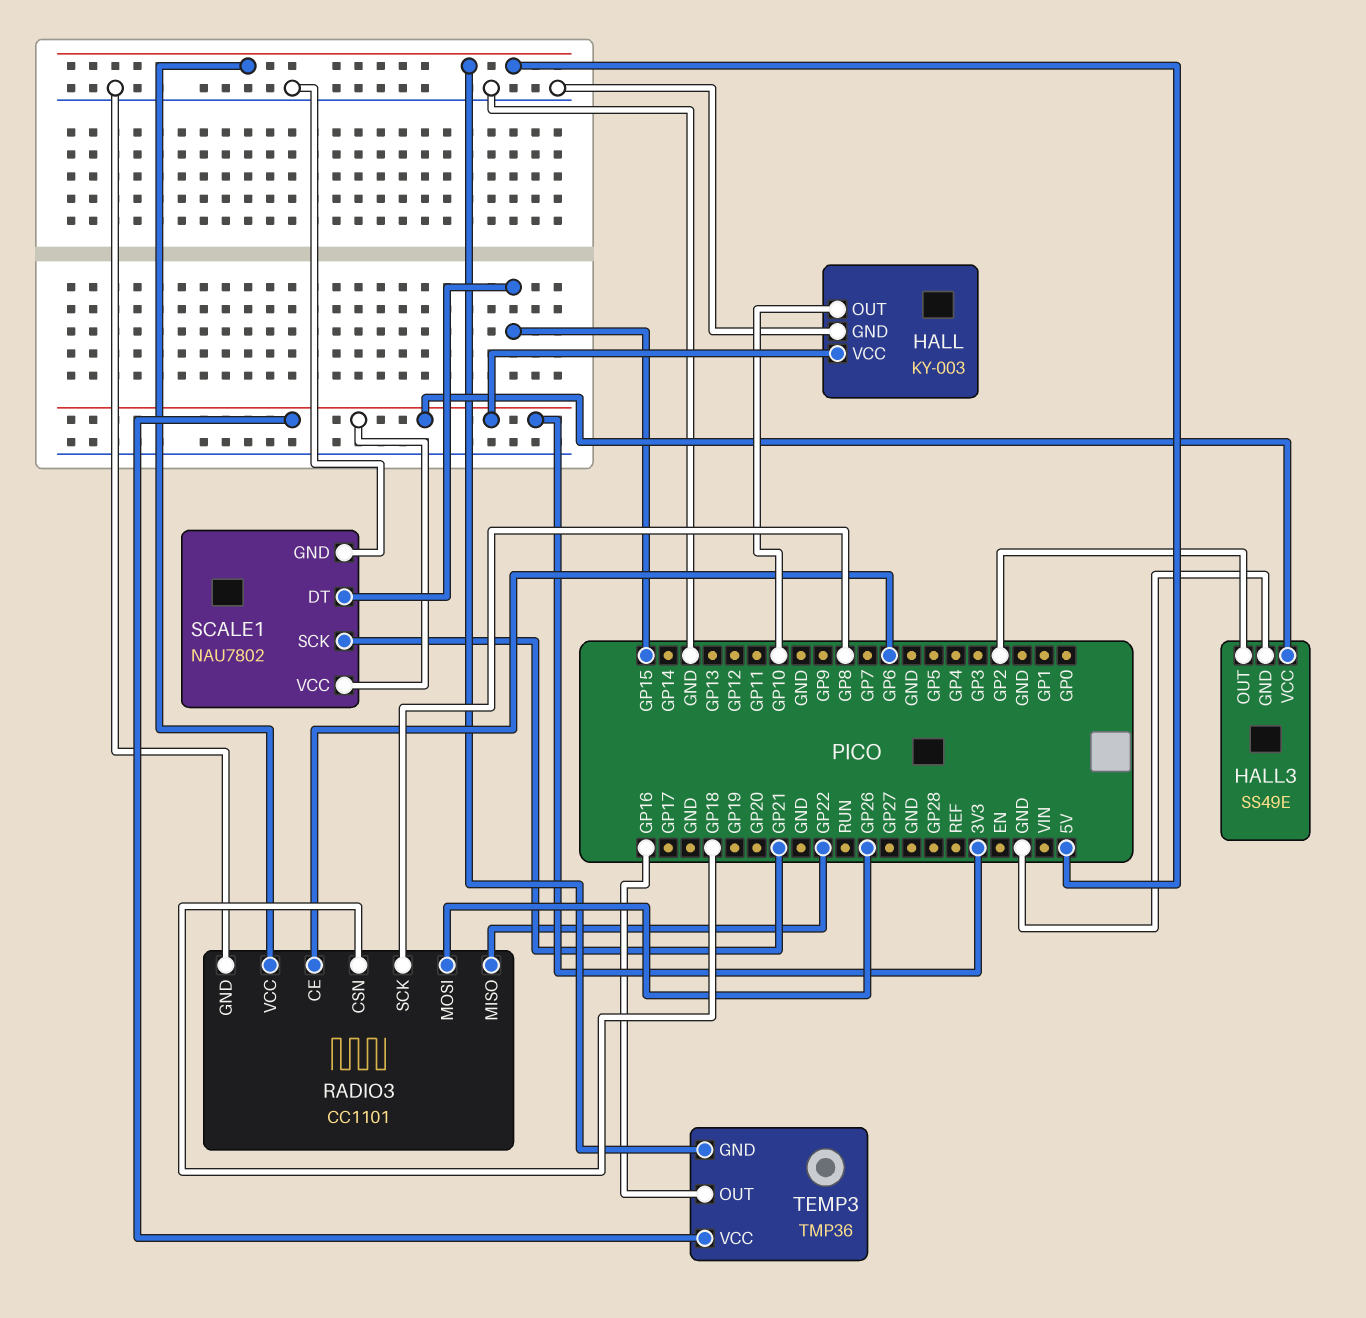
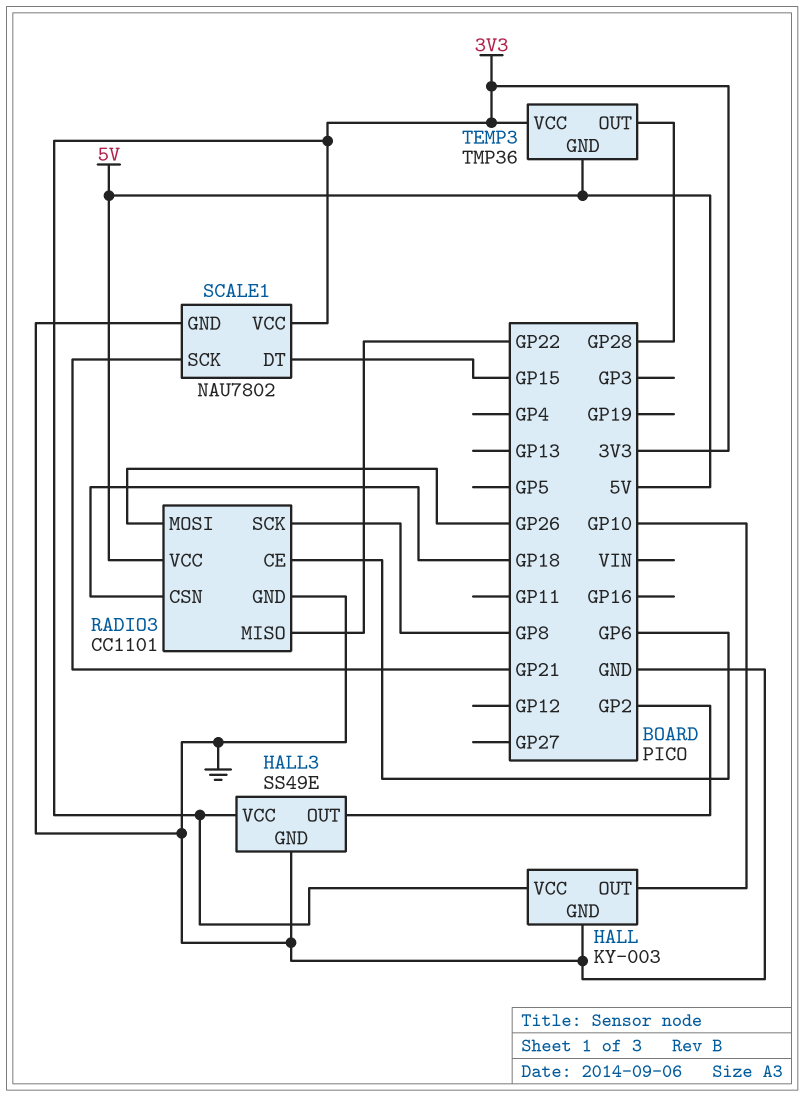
TEMP3 pin OUT: GP16 -> GP28

